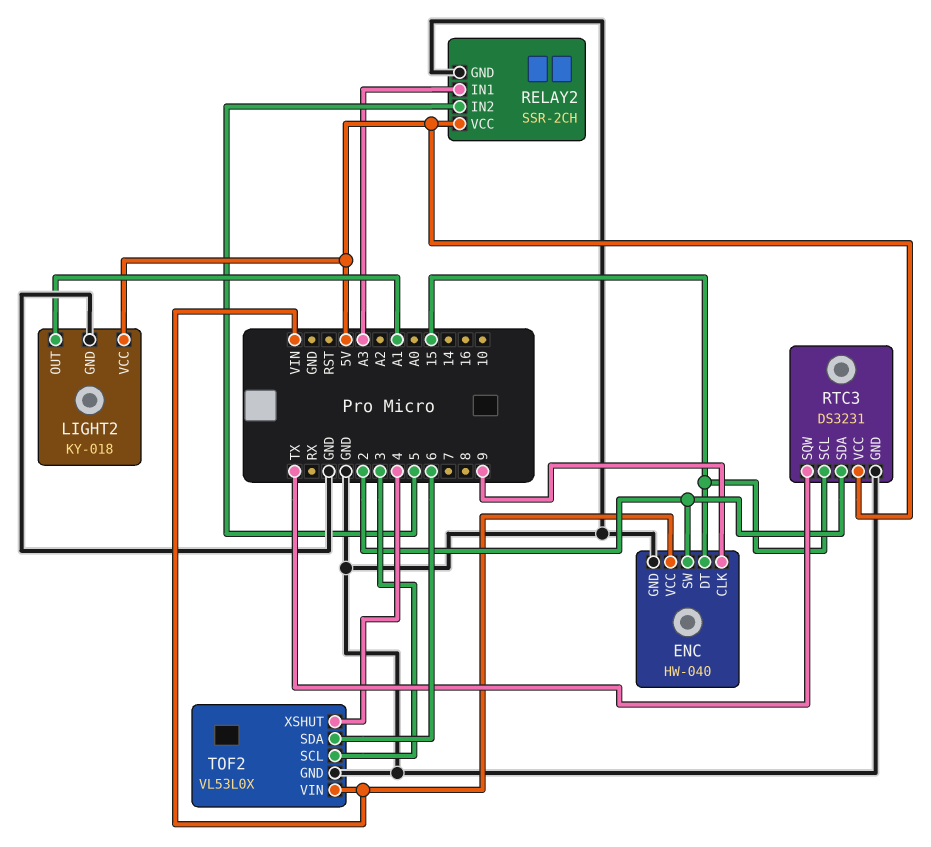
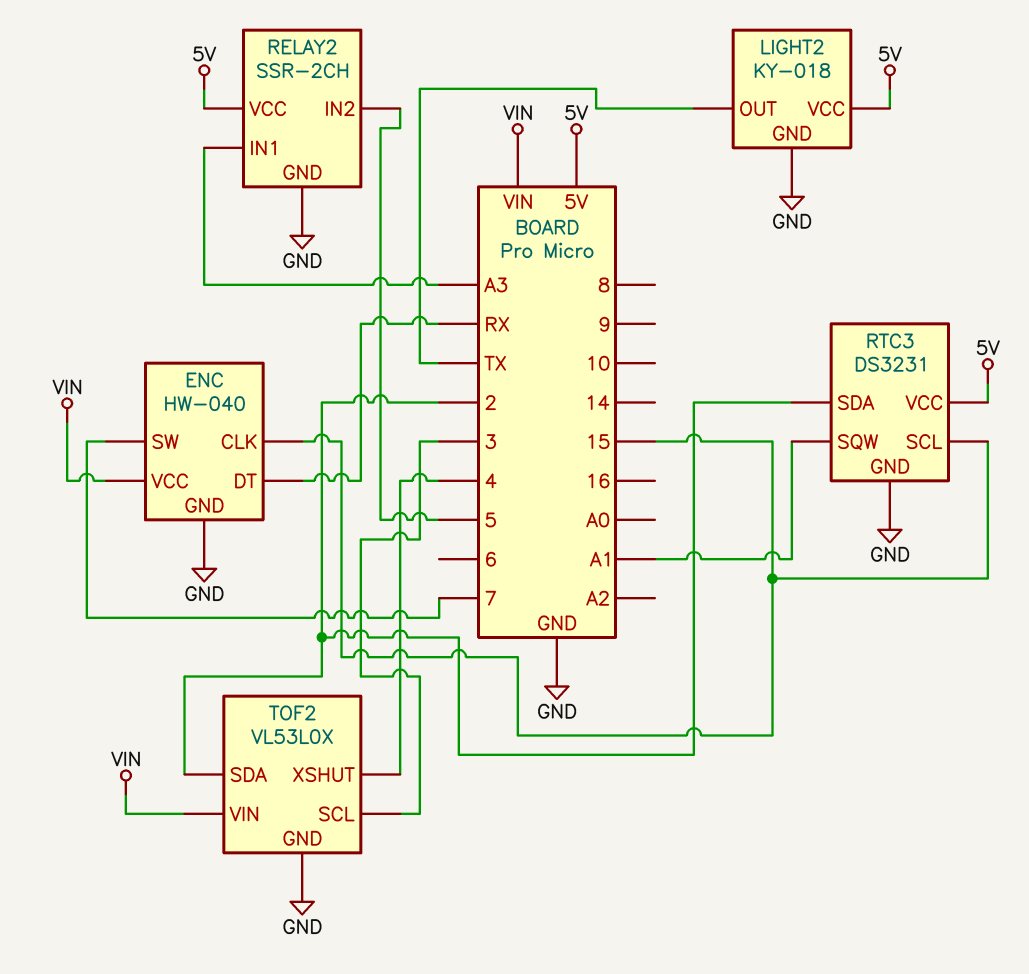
ENC pin CLK: 9 -> 15
ENC pin DT: 15 -> RX
ENC pin SW: 2 -> 7
LIGHT2 pin OUT: A1 -> TX
RTC3 pin SQW: TX -> A1
TOF2 pin SDA: 6 -> 2

